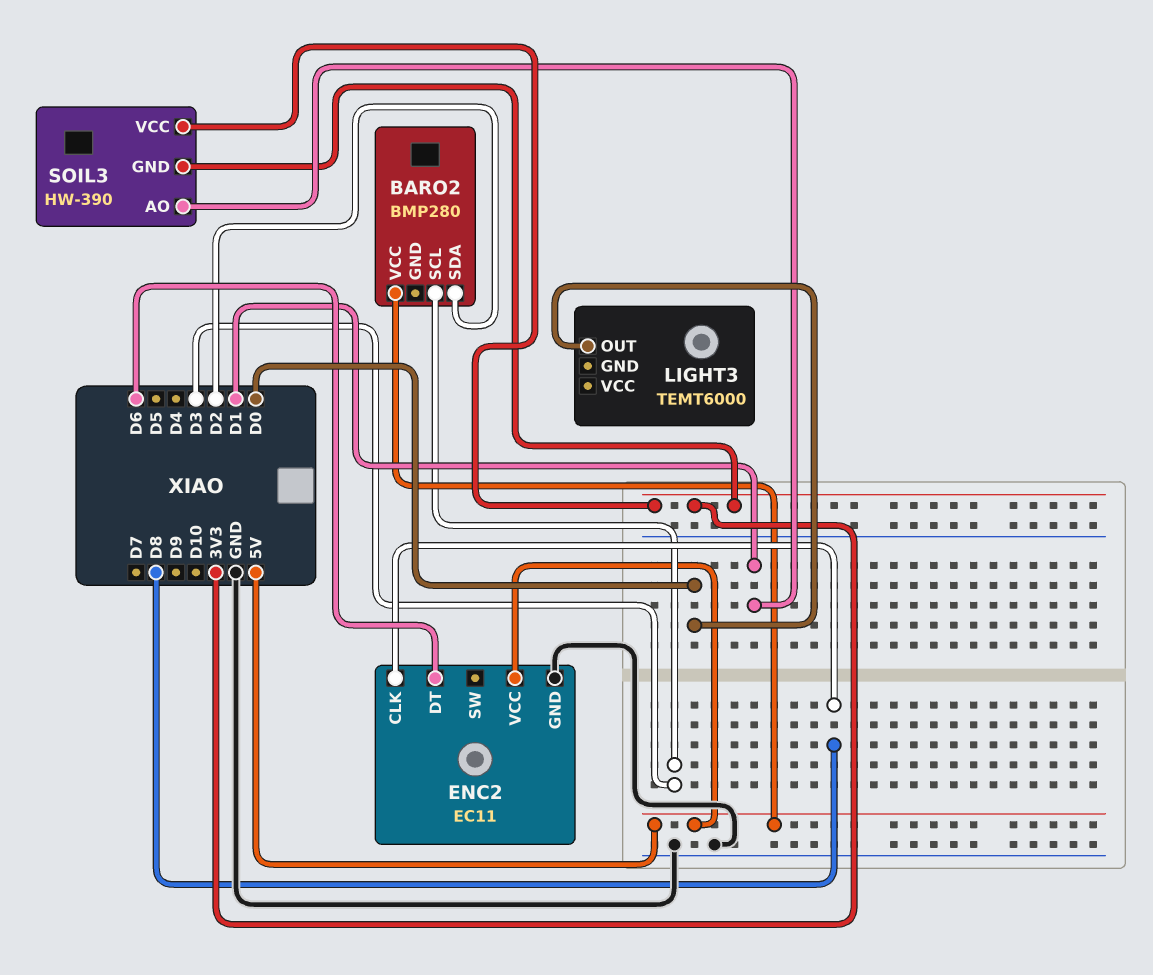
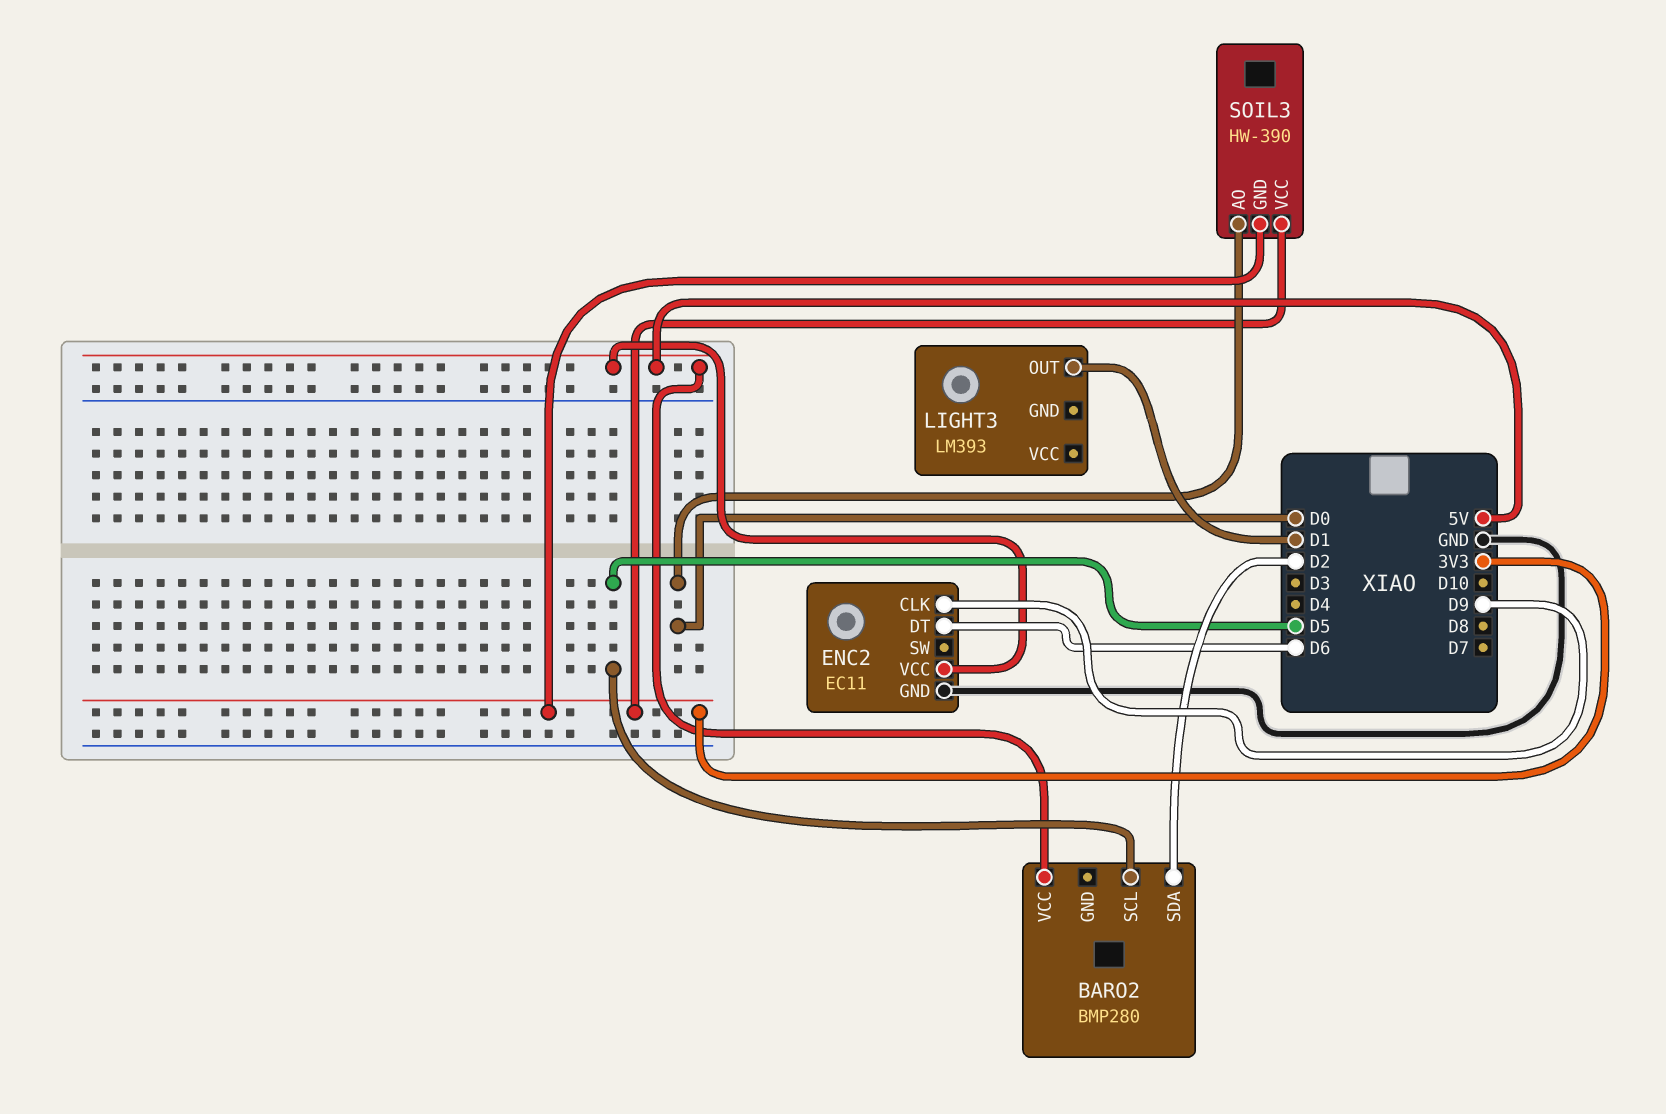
BARO2 pin SCL: D3 -> D5
ENC2 pin CLK: D8 -> D9
LIGHT3: TEMT6000 -> LM393
LIGHT3 pin OUT: D0 -> D1
SOIL3 pin AO: D1 -> D0

